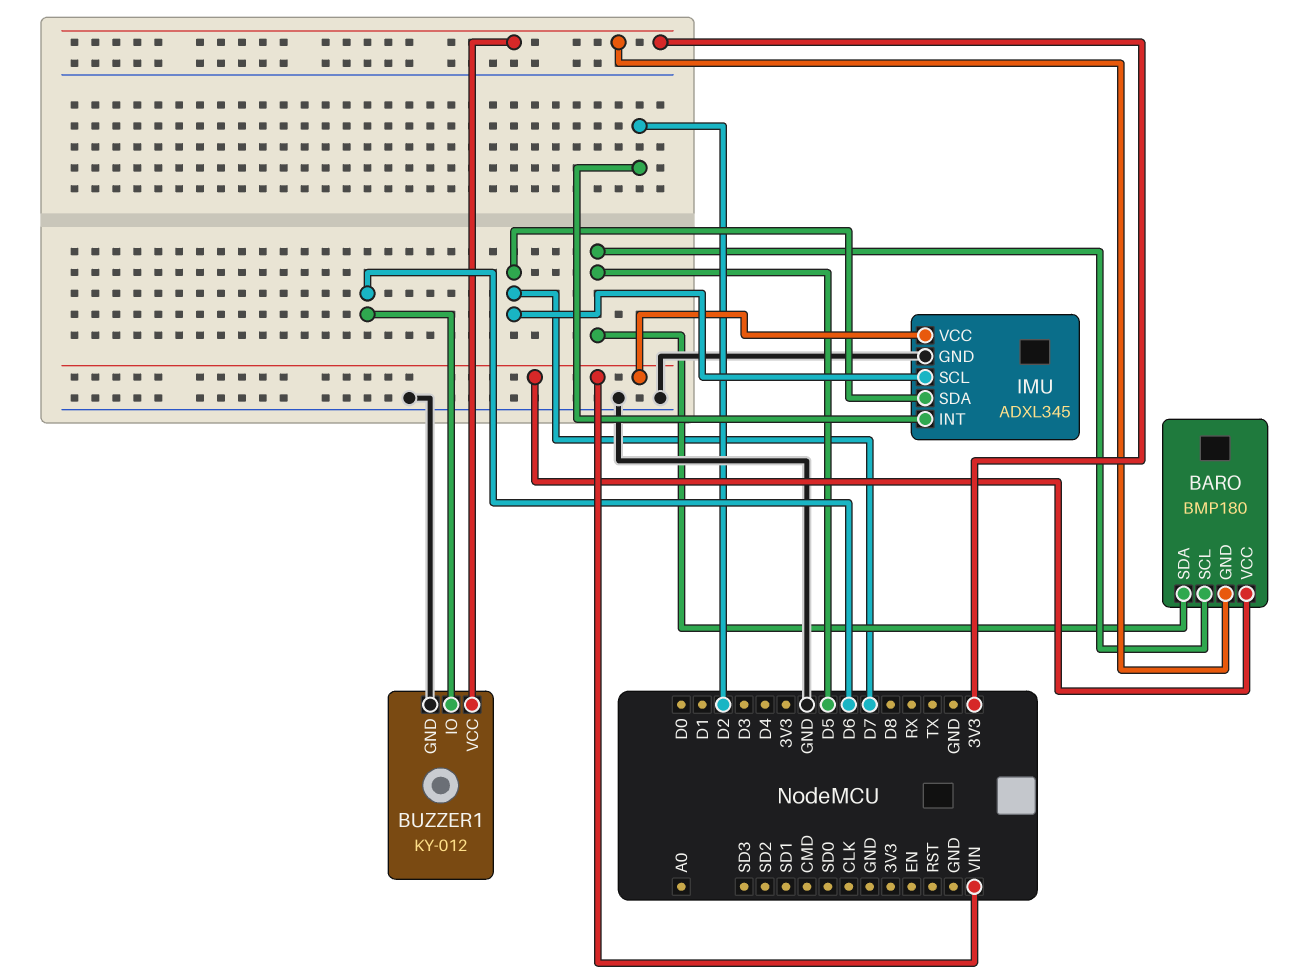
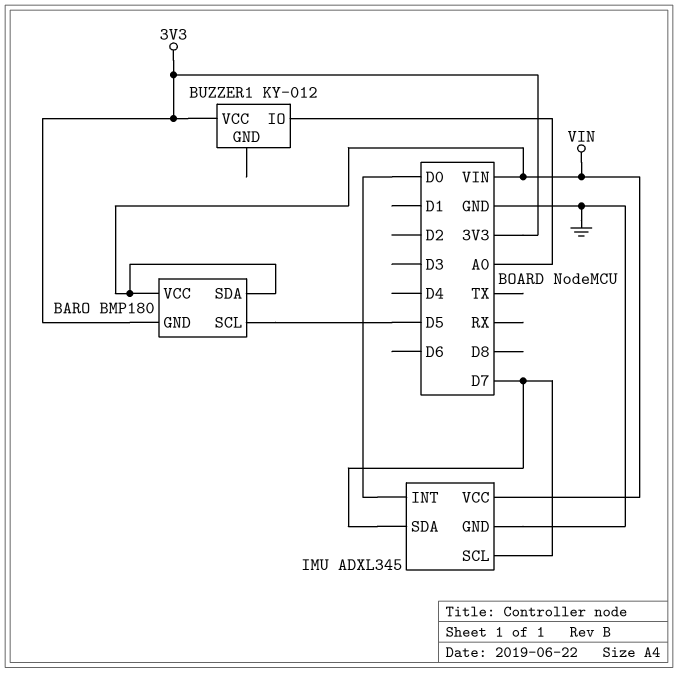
BARO pin SDA: D5 -> VIN
BUZZER1 pin GND: GND -> none
BUZZER1 pin IO: D6 -> A0
IMU pin INT: D2 -> D0

